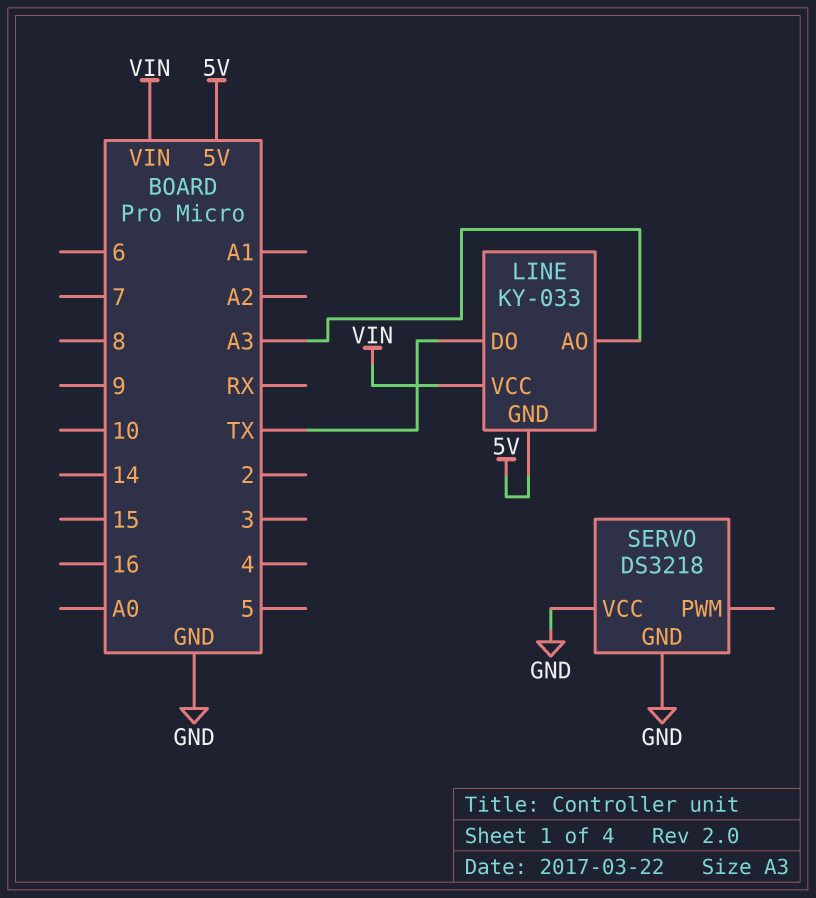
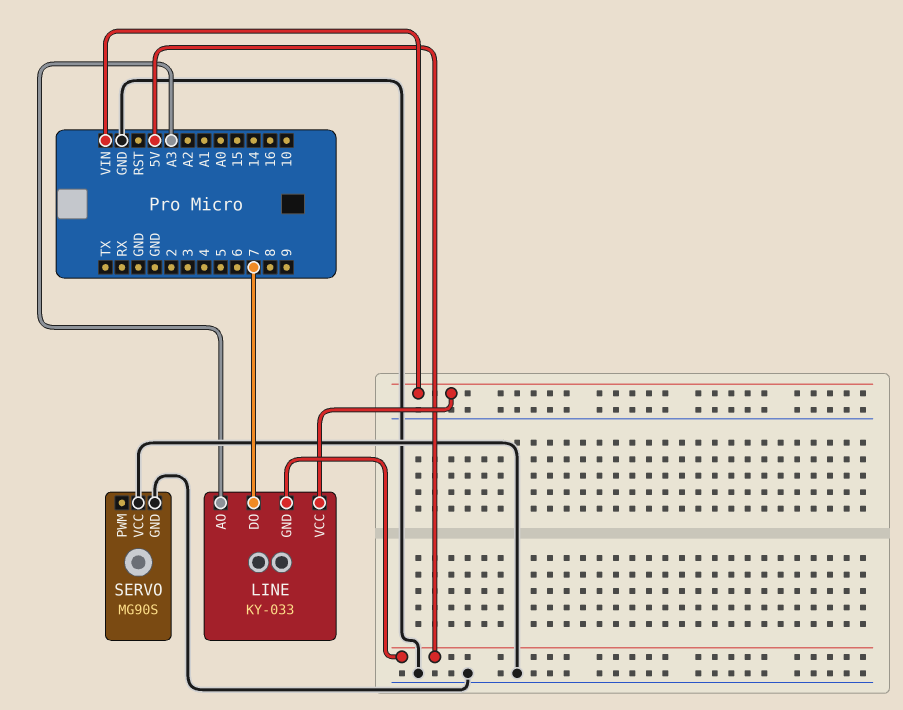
LINE pin DO: TX -> 7
SERVO: DS3218 -> MG90S

